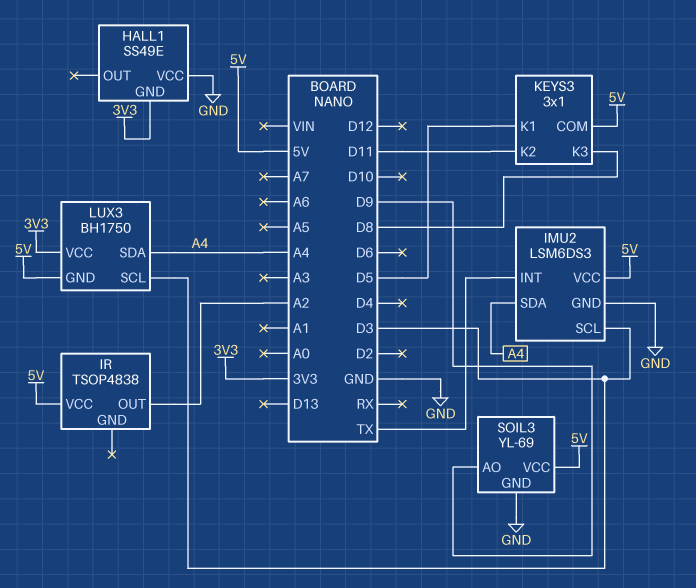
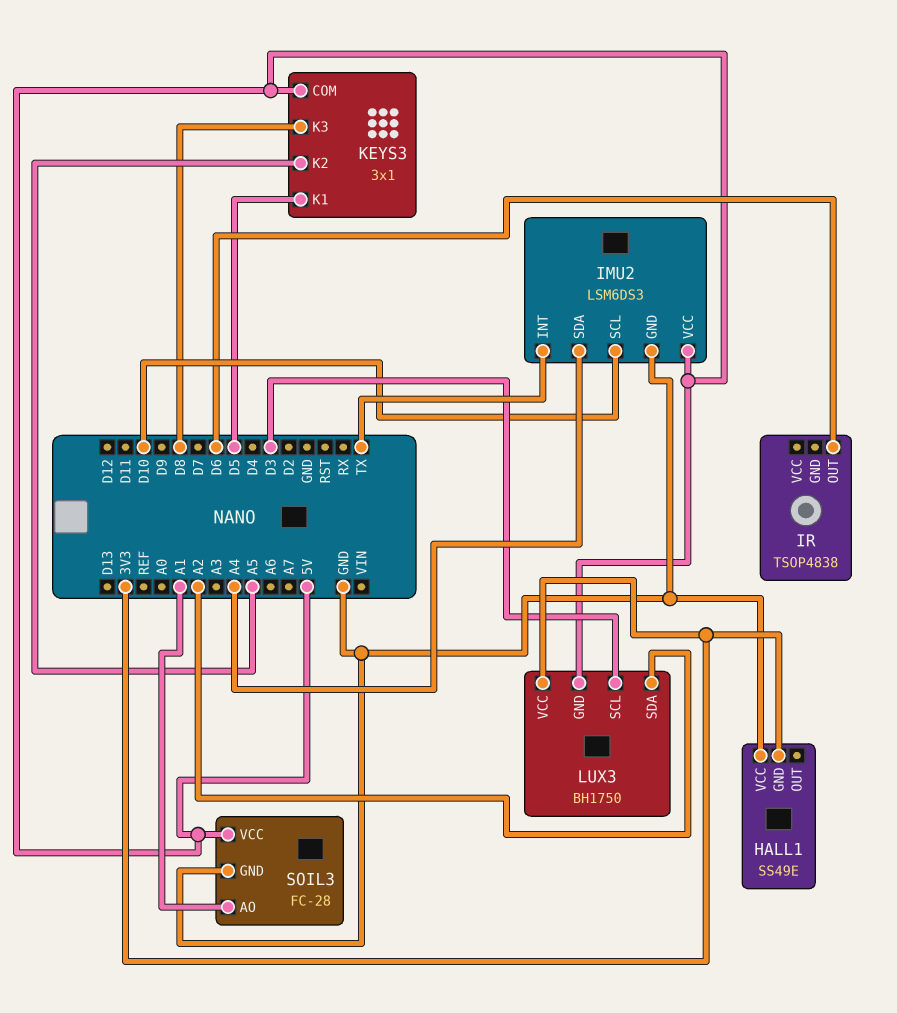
IMU2 pin SCL: D3 -> D10
IR pin OUT: A2 -> D6
IR pin VCC: 5V -> none
KEYS3 pin K2: D11 -> A5
LUX3 pin SDA: A4 -> A2
SOIL3: YL-69 -> FC-28
SOIL3 pin AO: D9 -> A1

